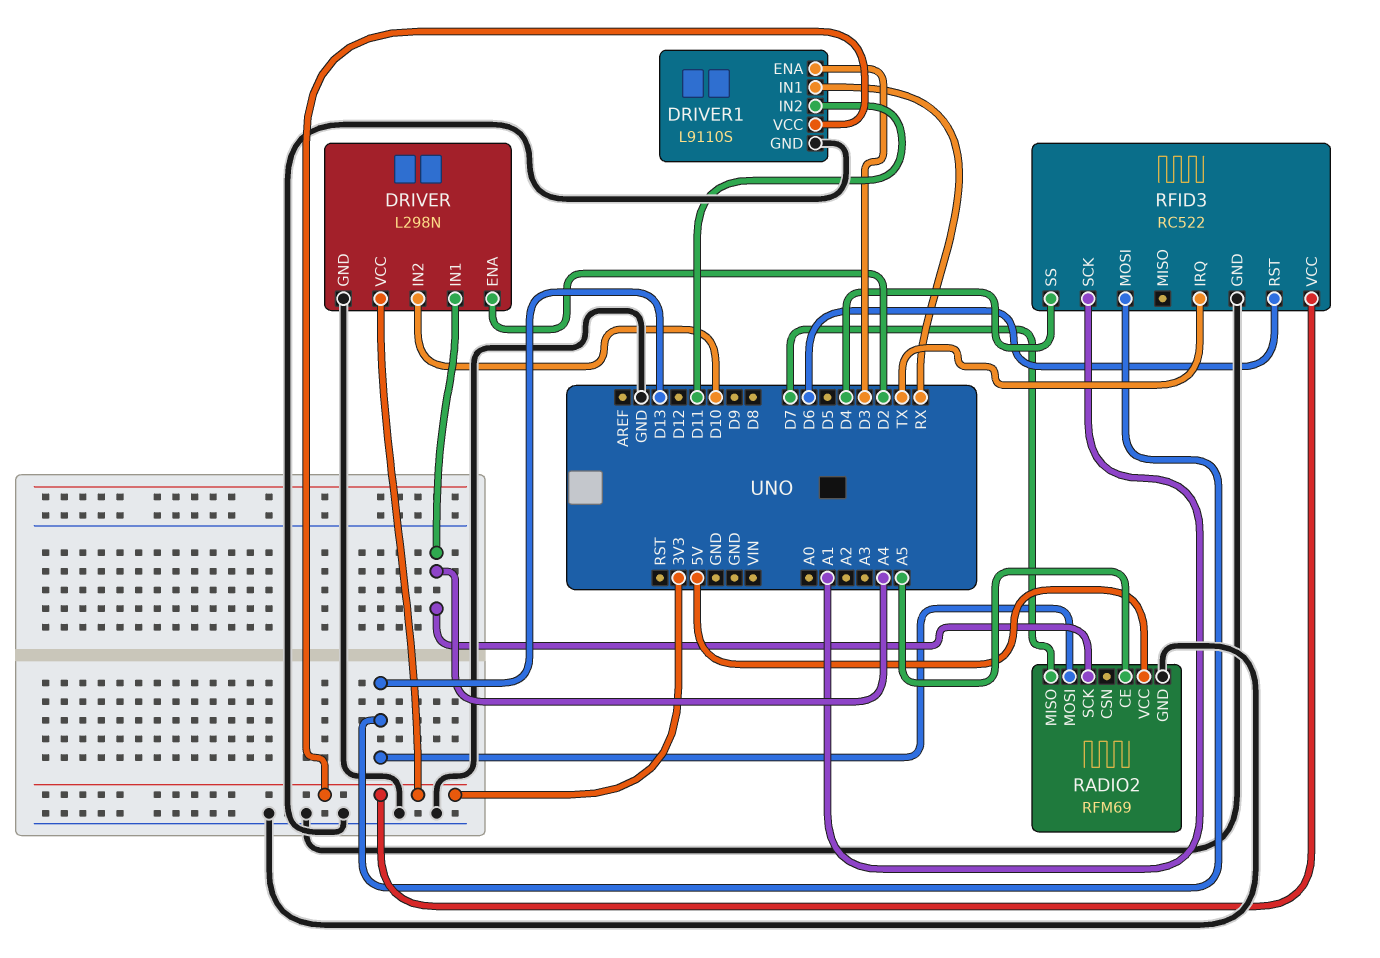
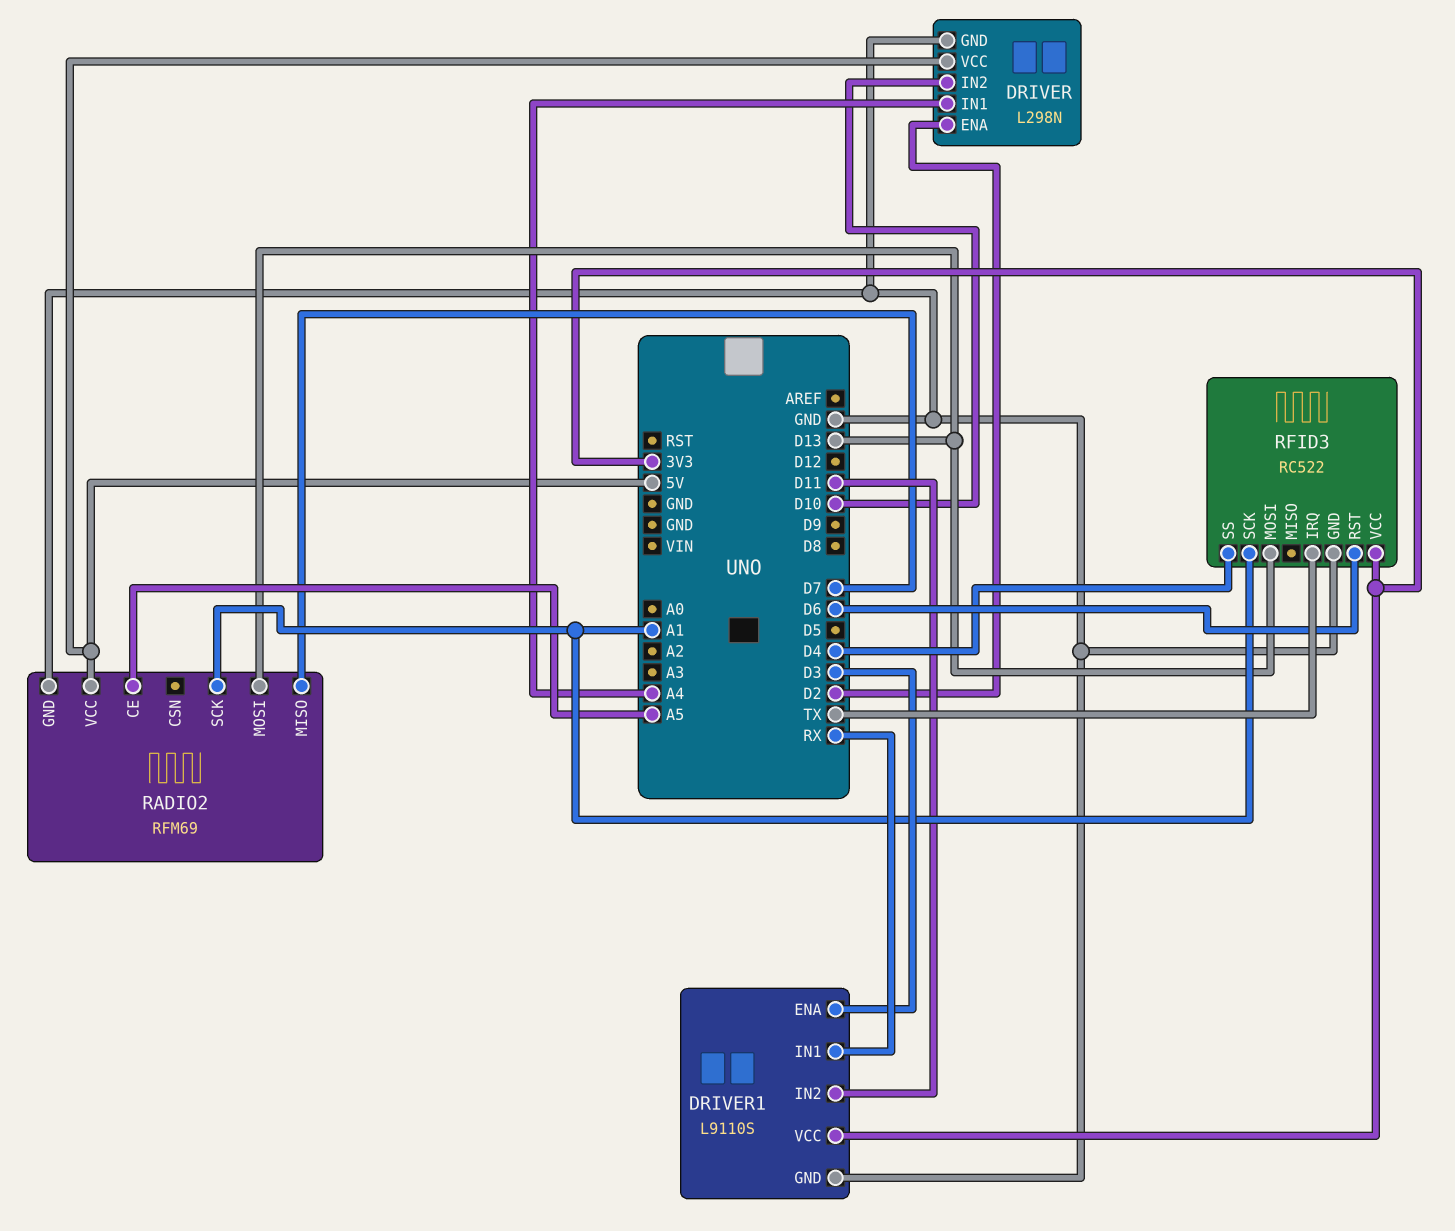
DRIVER pin VCC: 3V3 -> 5V
RADIO2 pin SCK: A4 -> A1

